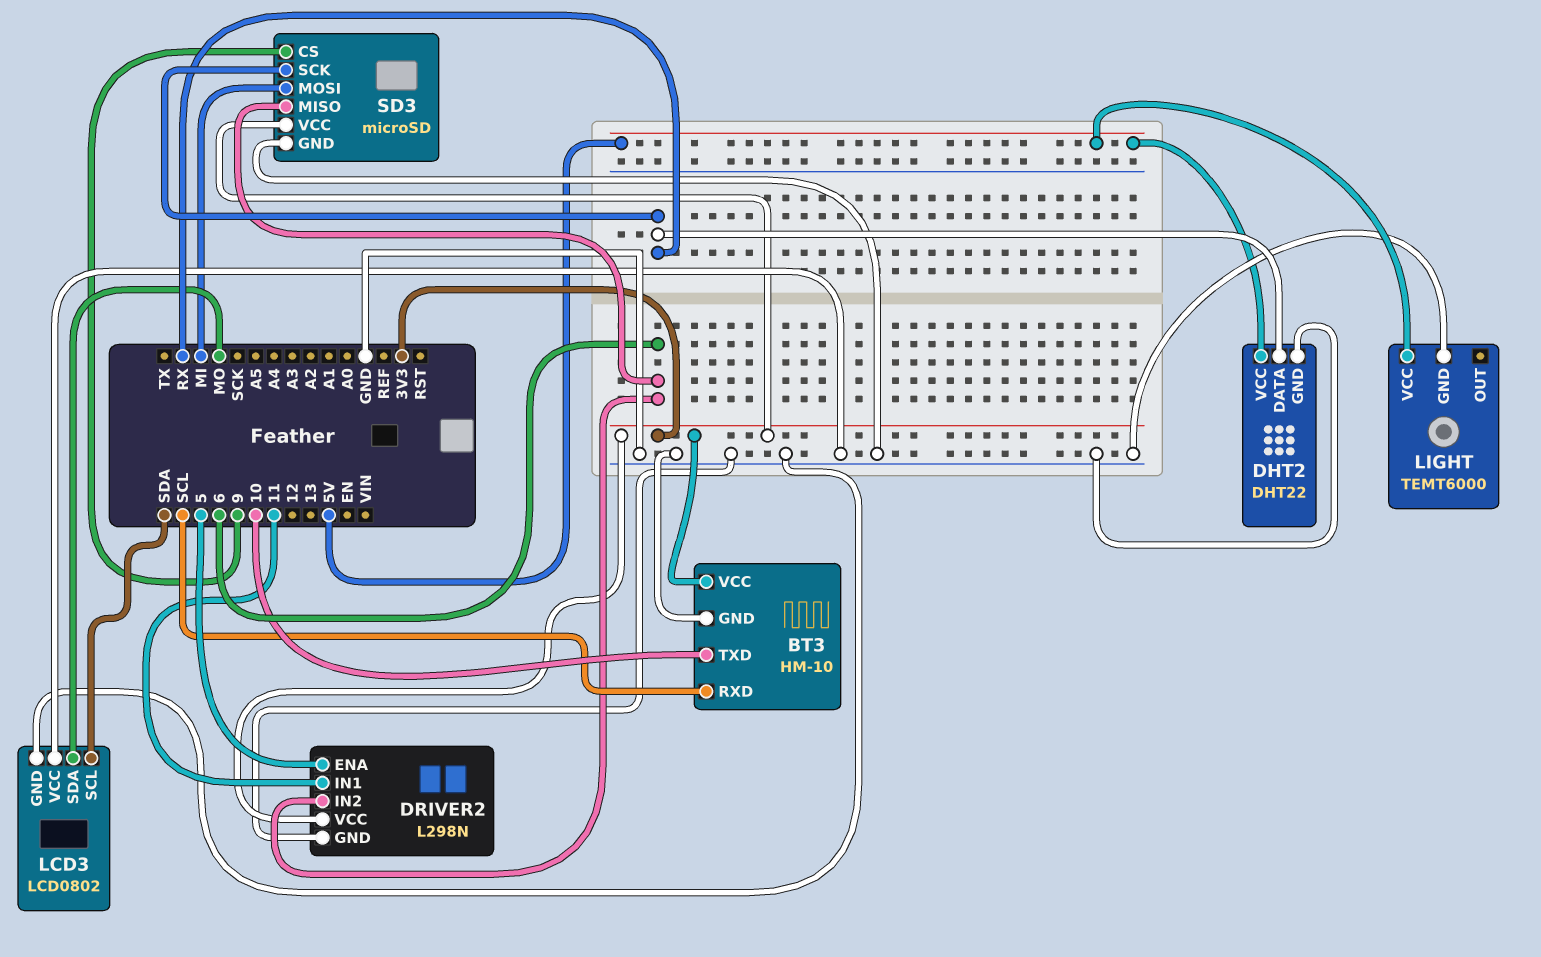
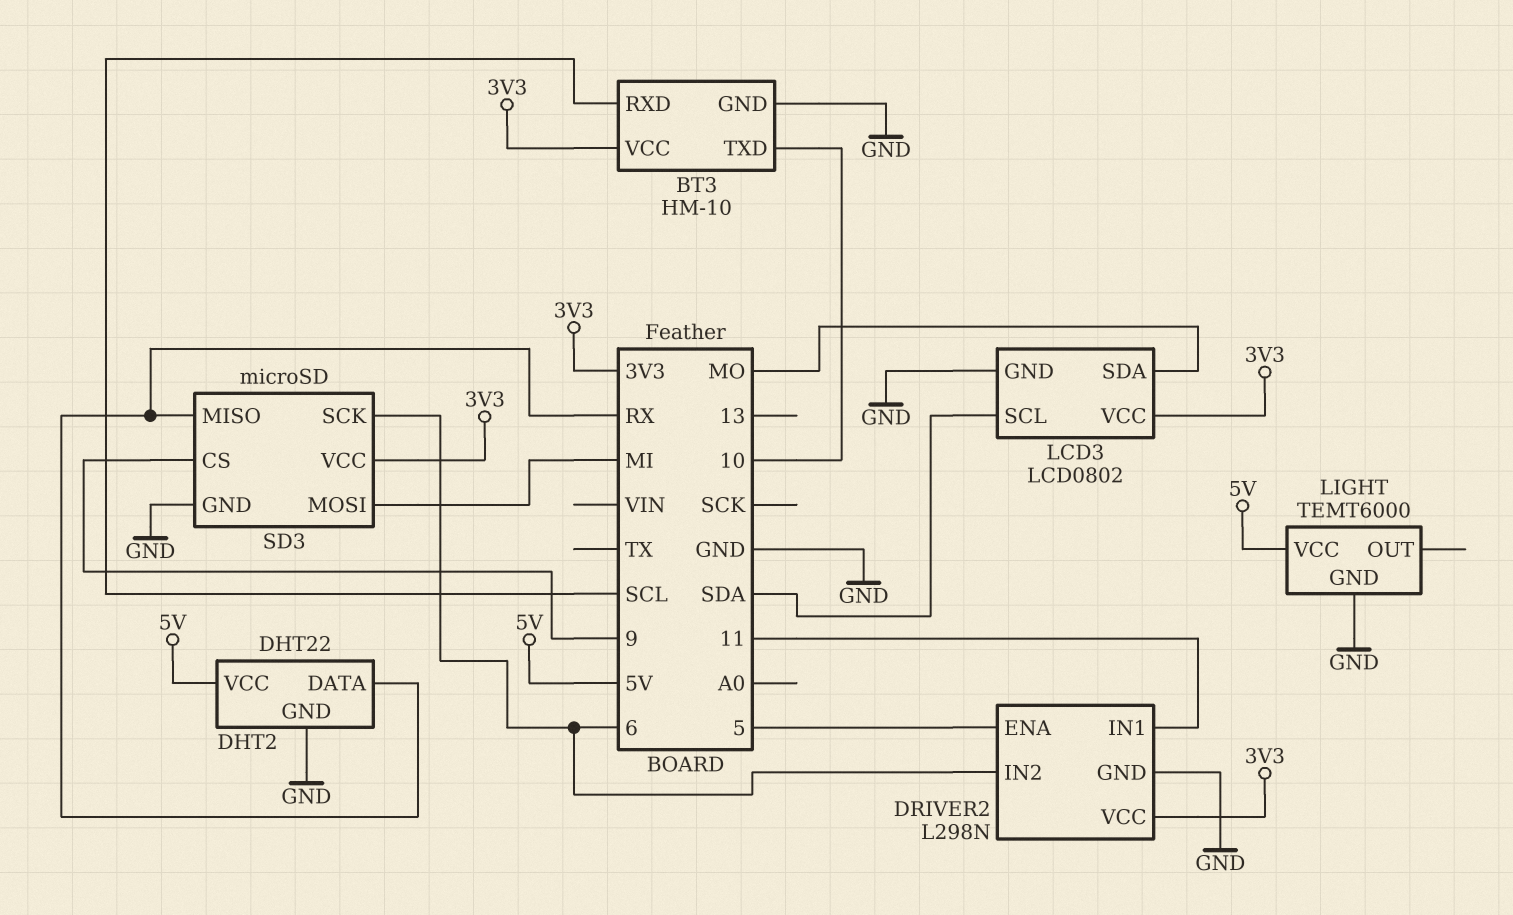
LCD3 pin VCC: GND -> 3V3
SD3 pin MISO: 6 -> RX
SD3 pin SCK: RX -> 6

